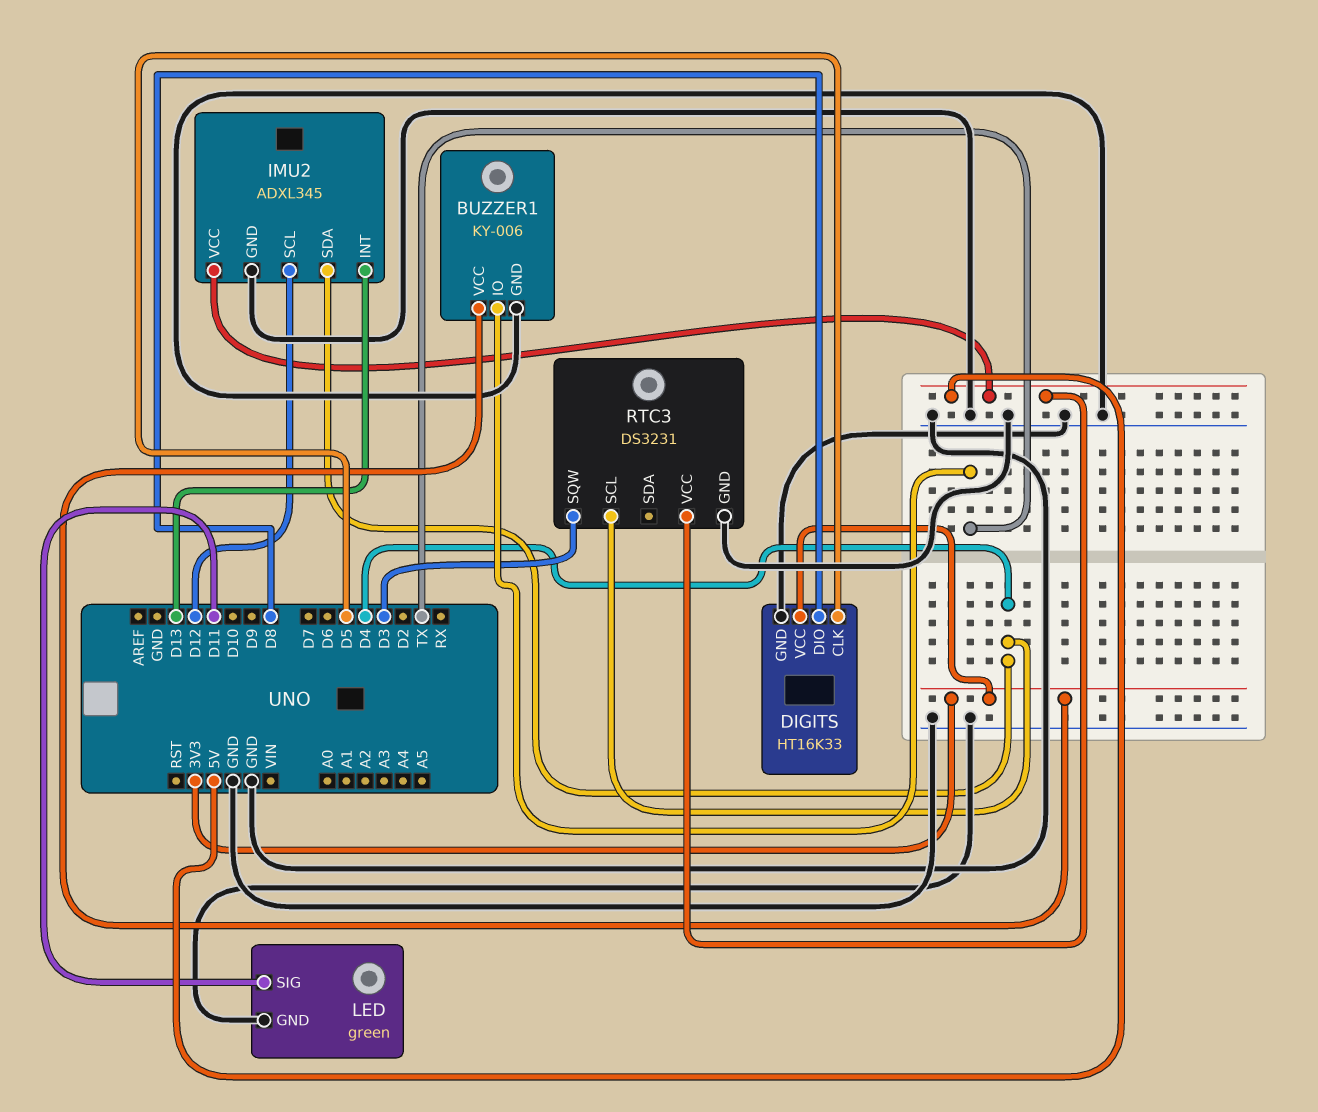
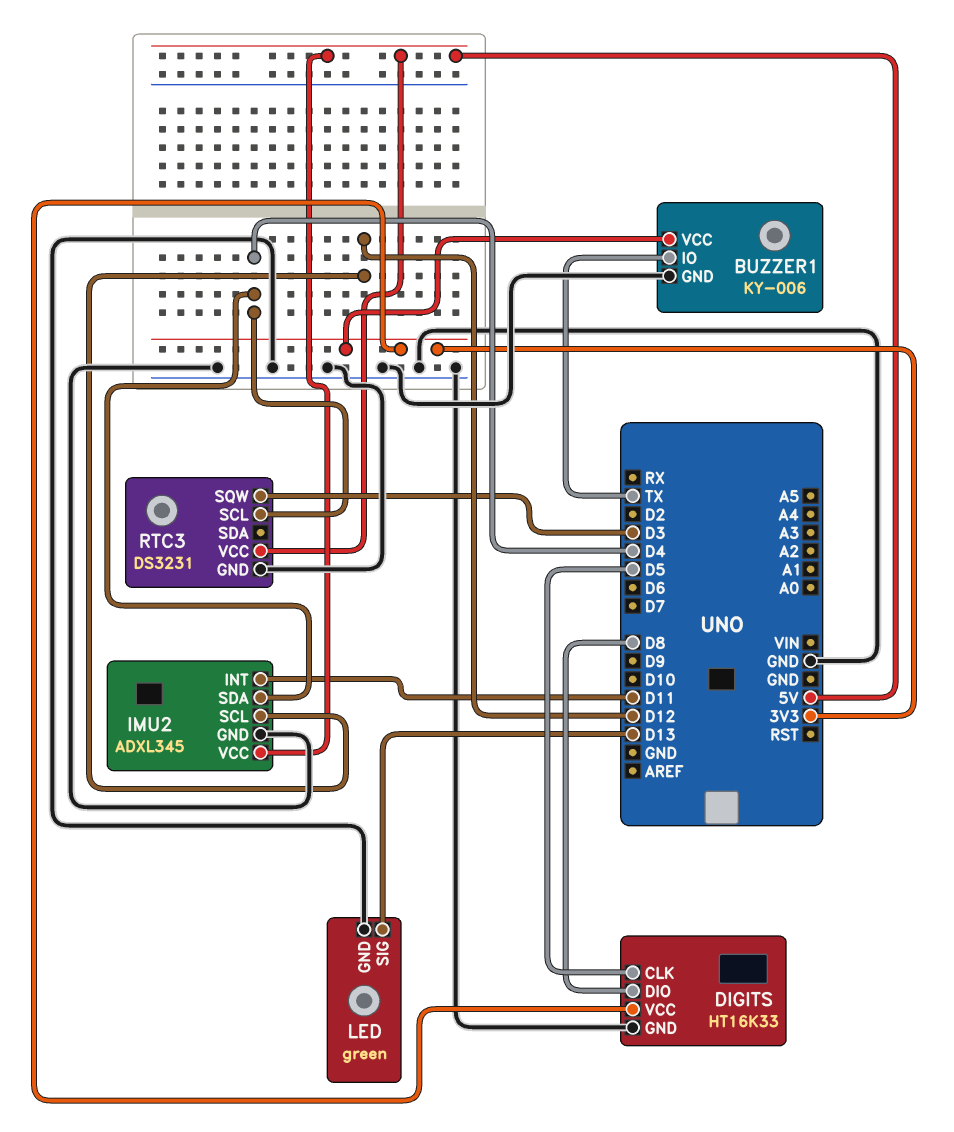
IMU2 pin INT: D13 -> D11
LED pin SIG: D11 -> D13

